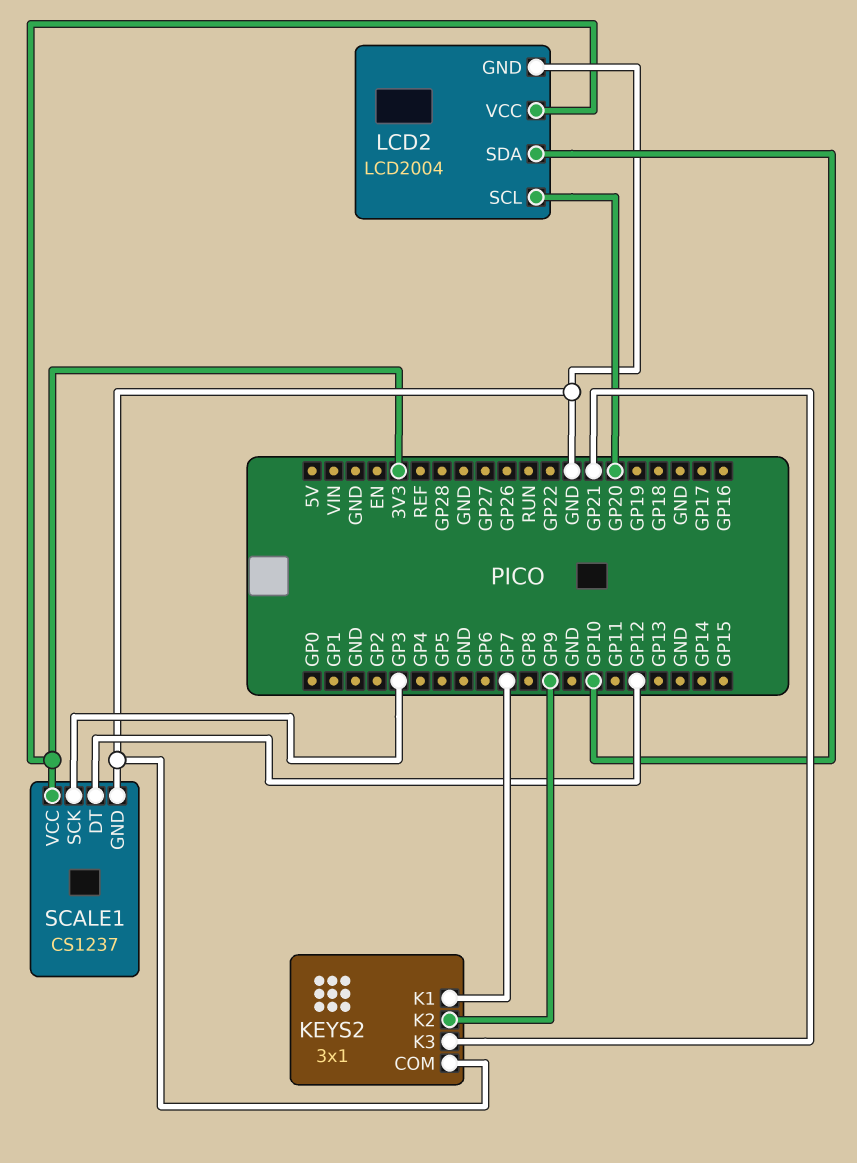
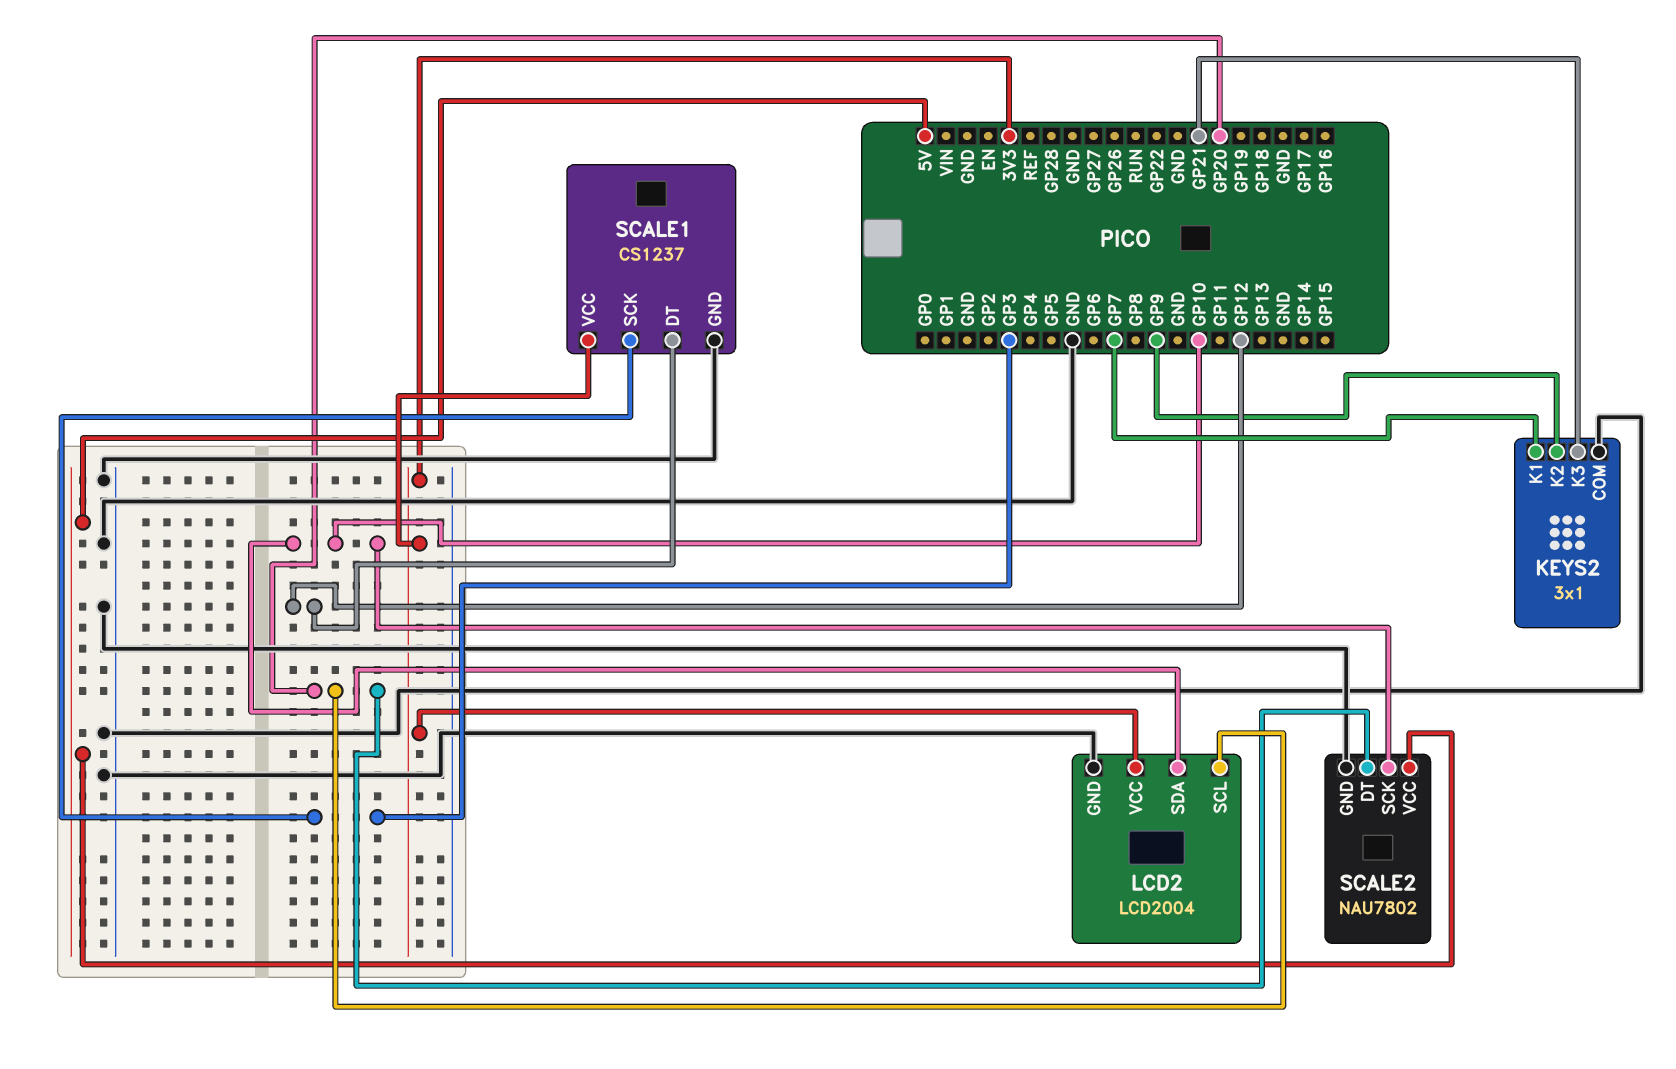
SCALE2: none -> NAU7802
SCALE2 pin DT: none -> GP20
SCALE2 pin GND: none -> GND
SCALE2 pin SCK: none -> GP10
SCALE2 pin VCC: none -> 5V

